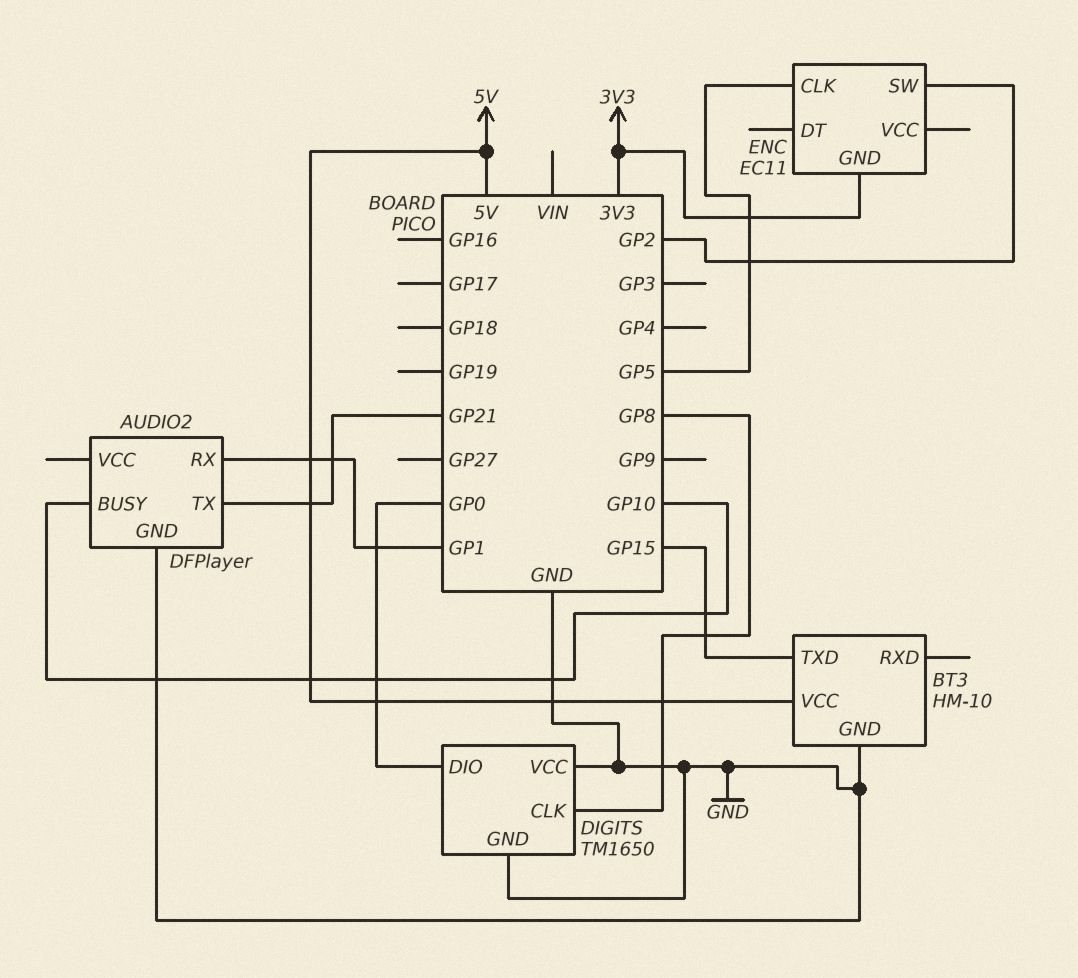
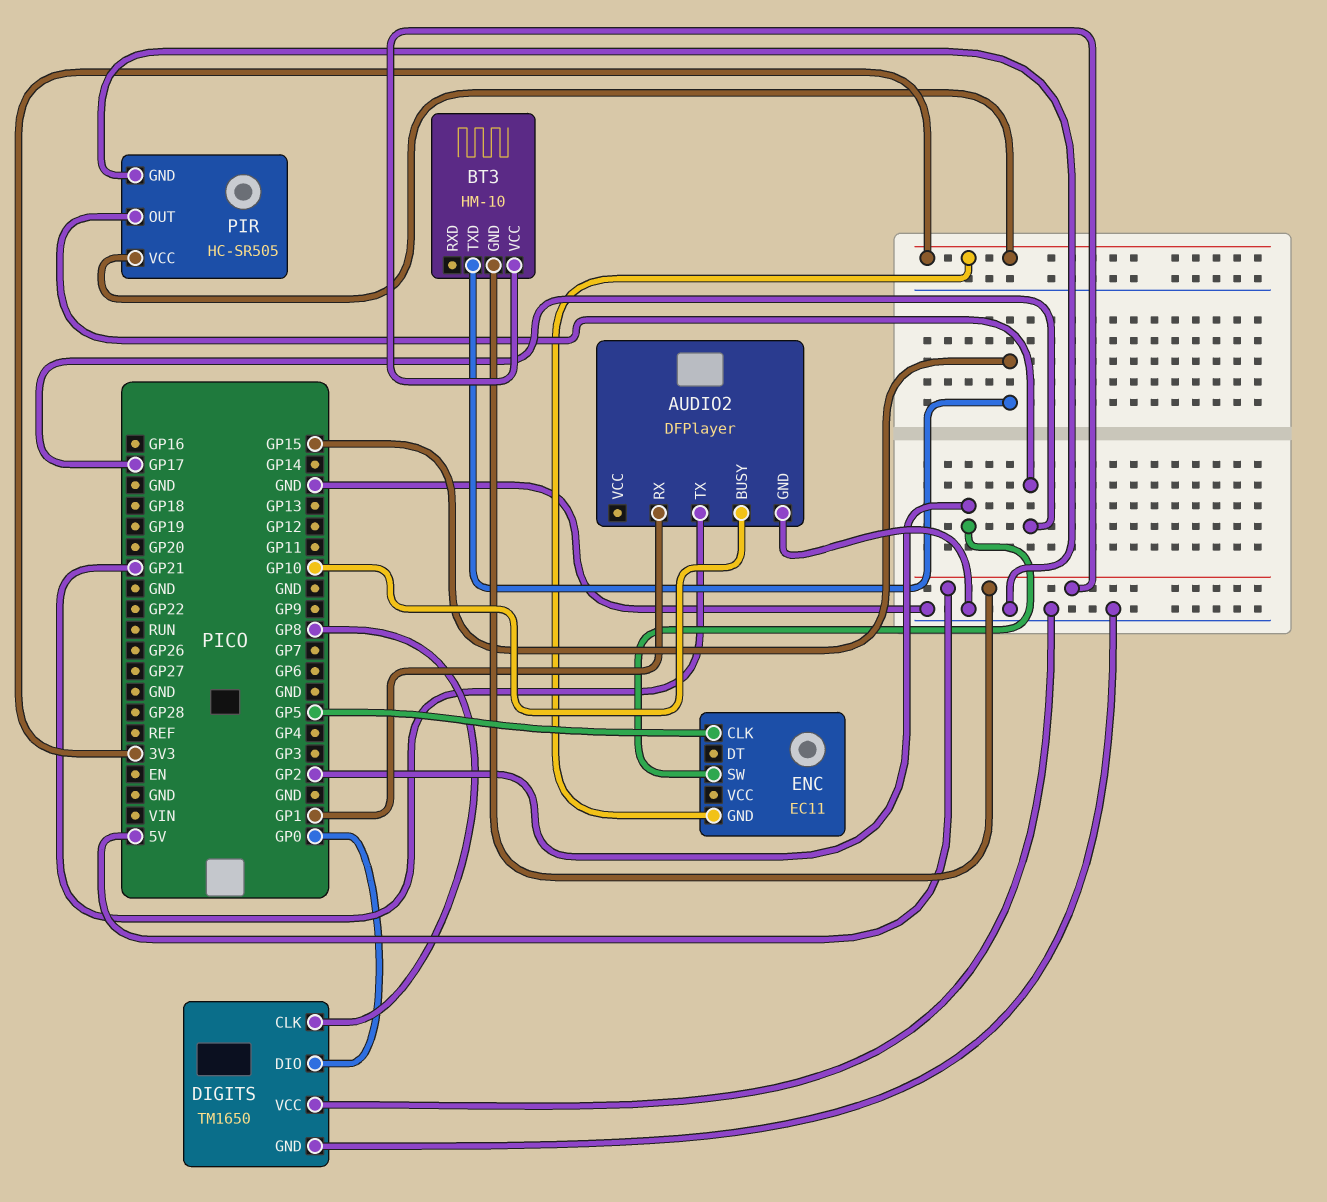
BT3 pin GND: GND -> 5V
PIR: none -> HC-SR505
PIR pin GND: none -> GND
PIR pin OUT: none -> GP17
PIR pin VCC: none -> 3V3

